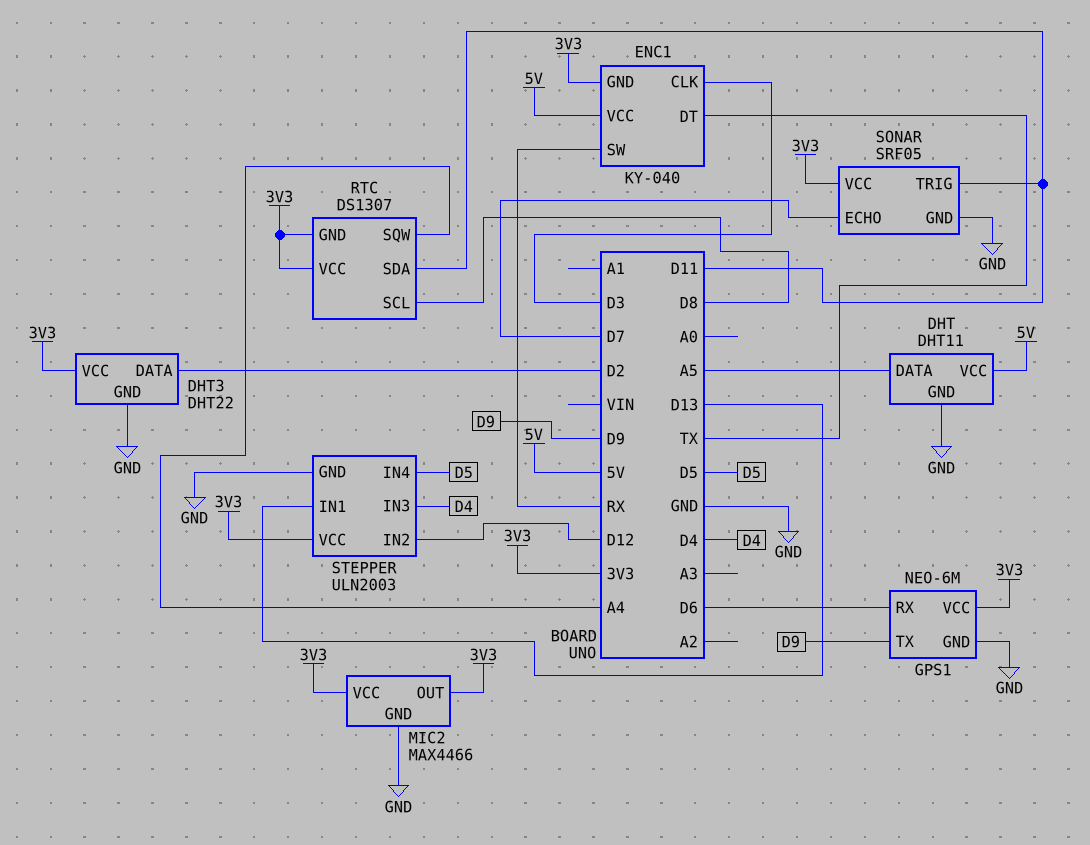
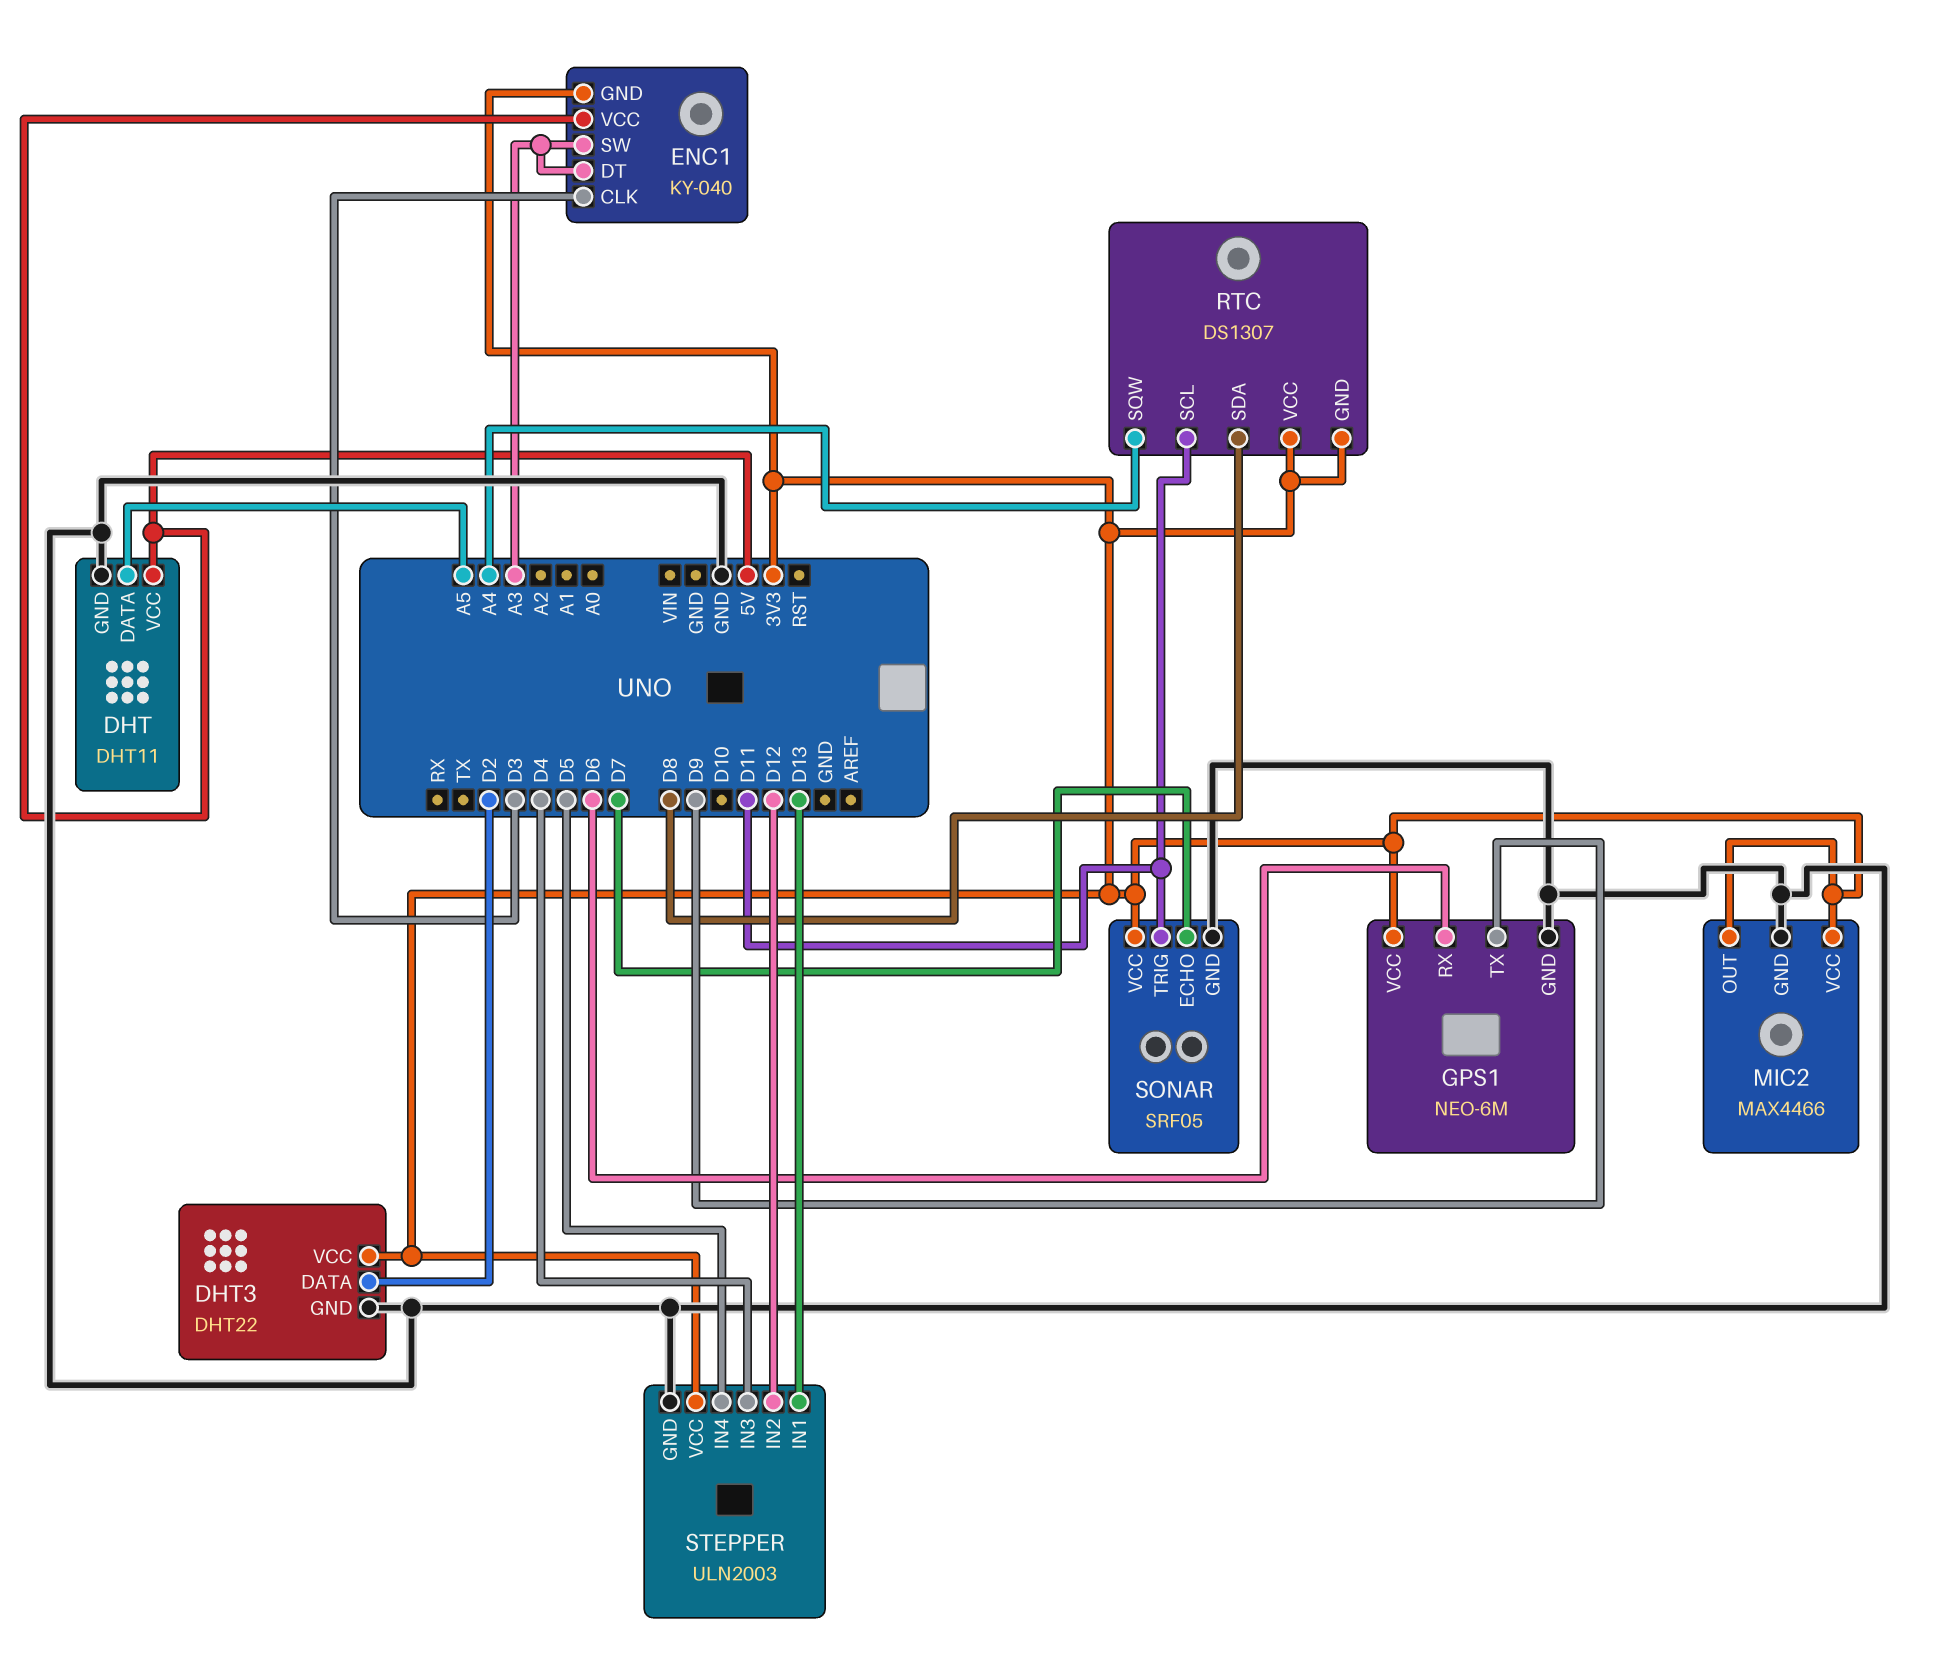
ENC1 pin DT: TX -> A3
ENC1 pin SW: RX -> A3
RTC pin SCL: D8 -> D11
RTC pin SDA: D11 -> D8

